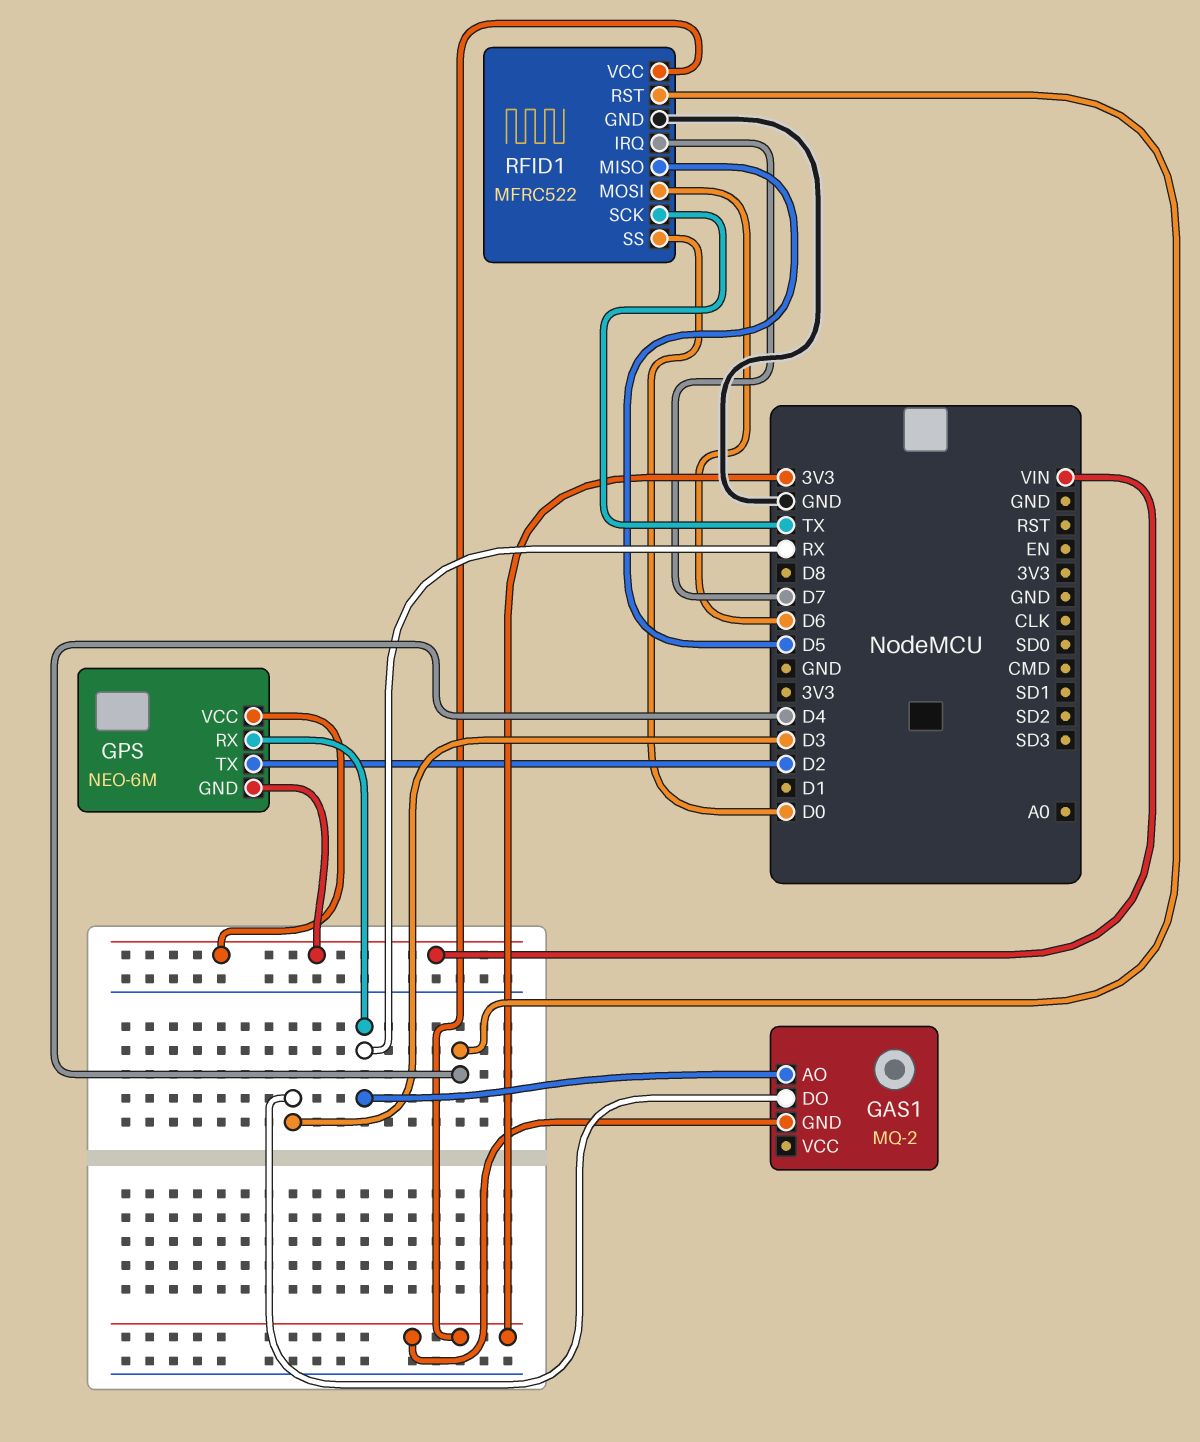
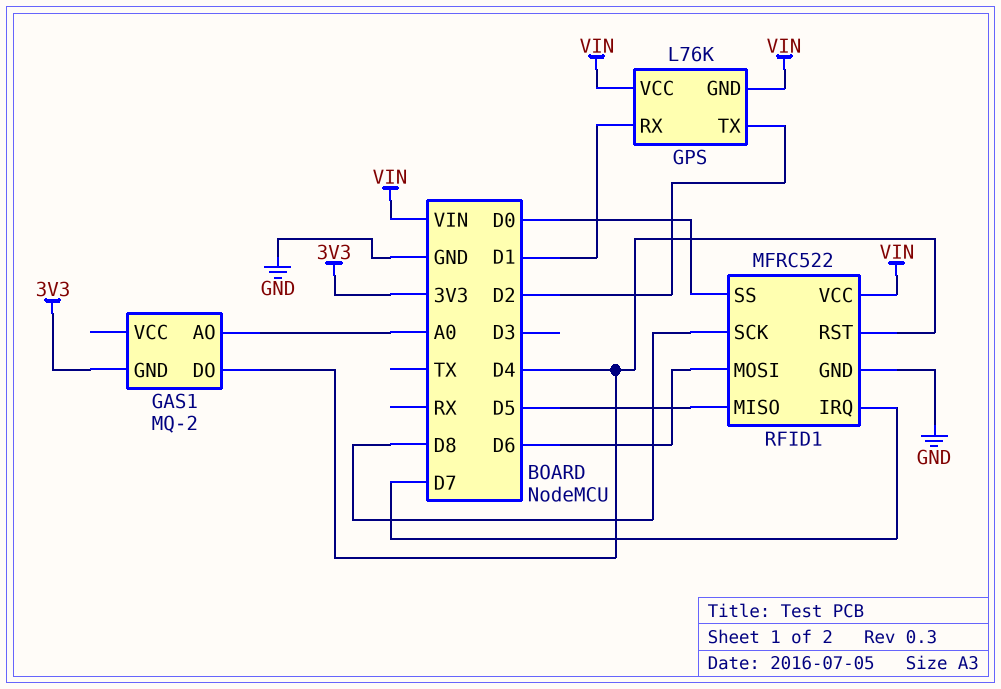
GAS1 pin AO: RX -> A0
GAS1 pin DO: D3 -> D4
GPS: NEO-6M -> L76K
GPS pin RX: RX -> D1
RFID1 pin SCK: TX -> D8
RFID1 pin VCC: 3V3 -> VIN

